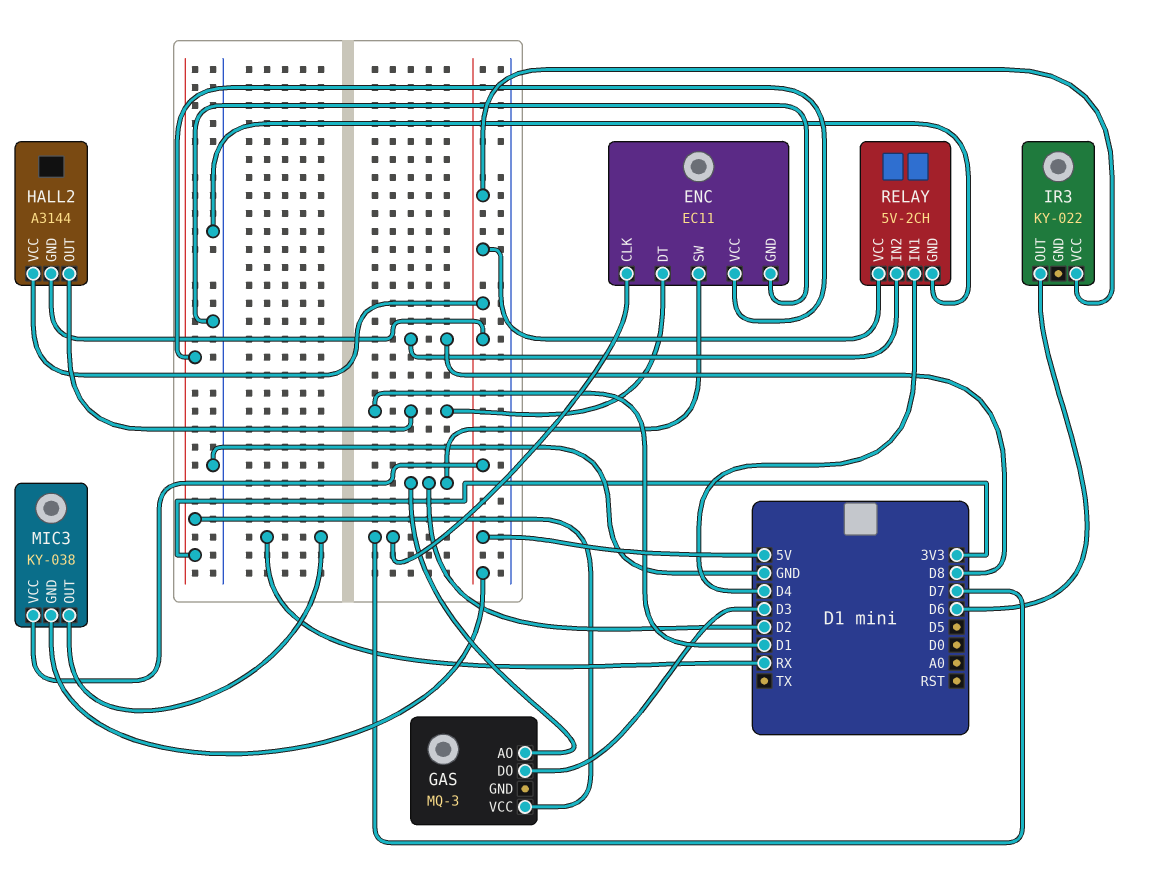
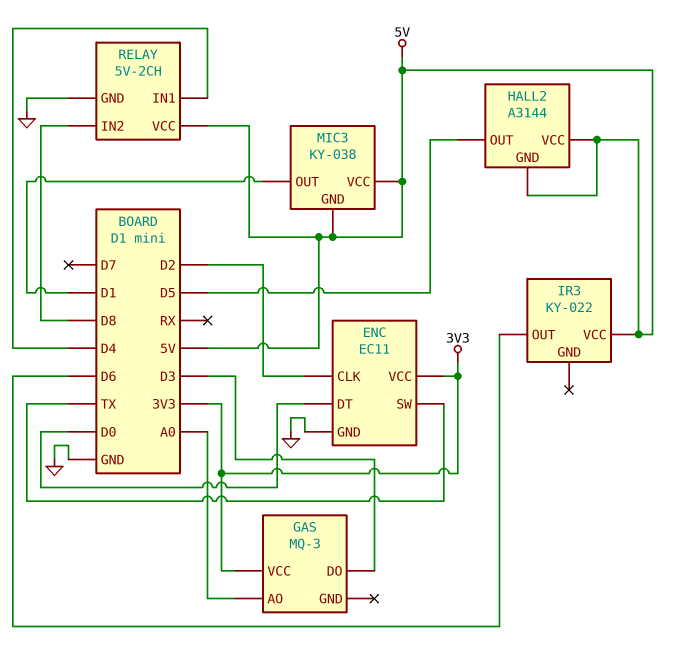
ENC pin CLK: D7 -> D2
ENC pin DT: D1 -> D0
ENC pin SW: D2 -> TX
GAS pin AO: D2 -> A0
HALL2 pin OUT: D1 -> D5
MIC3 pin OUT: RX -> D1

